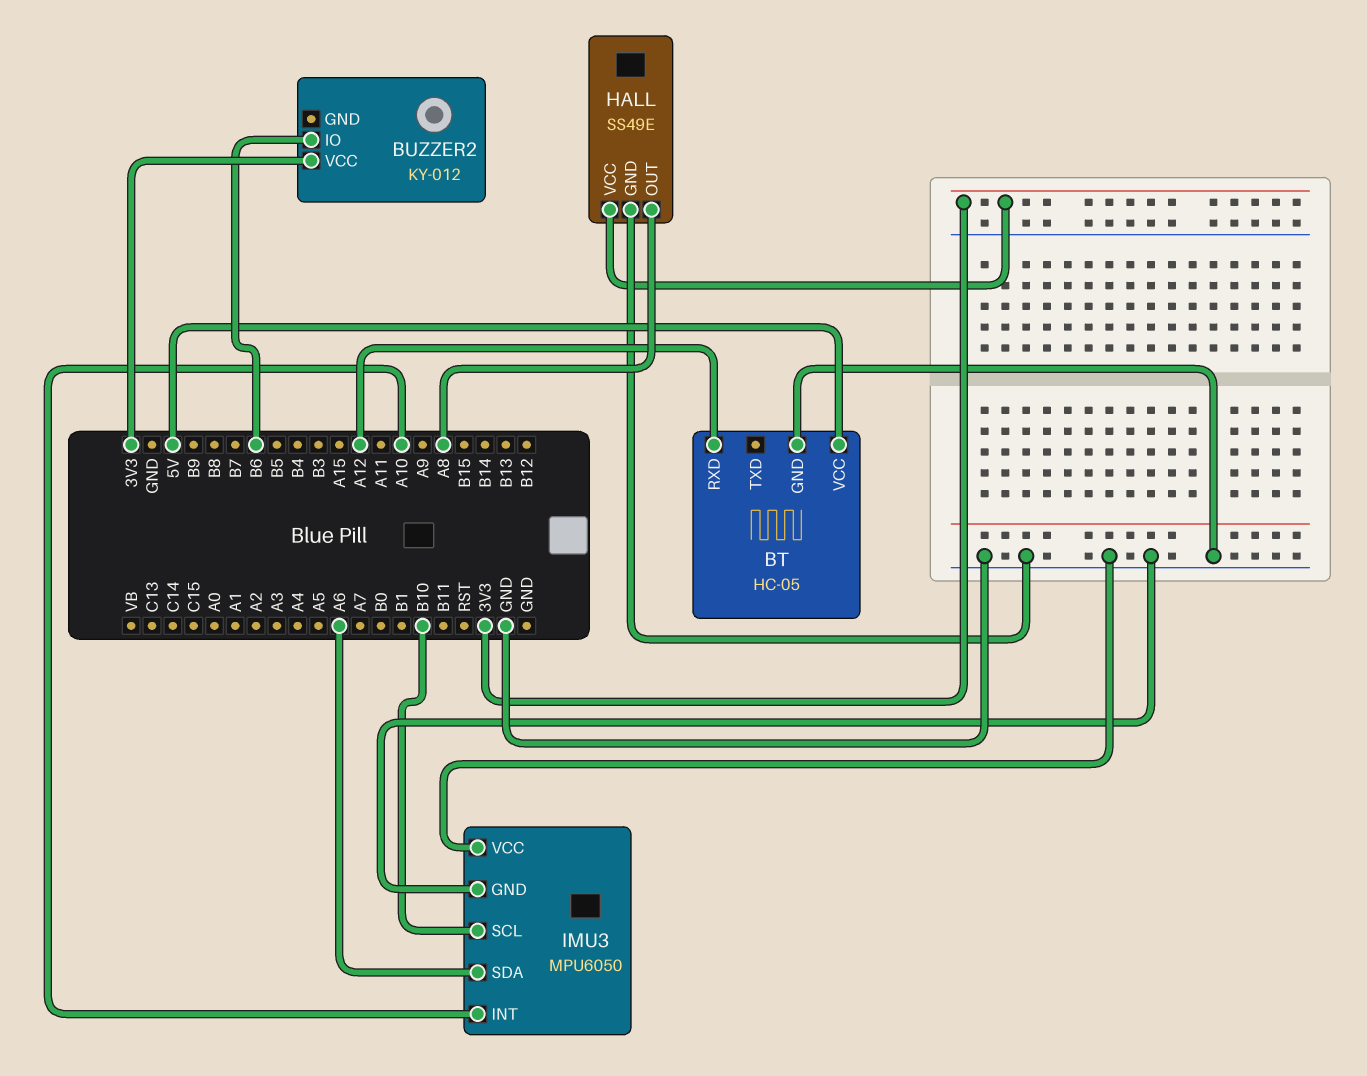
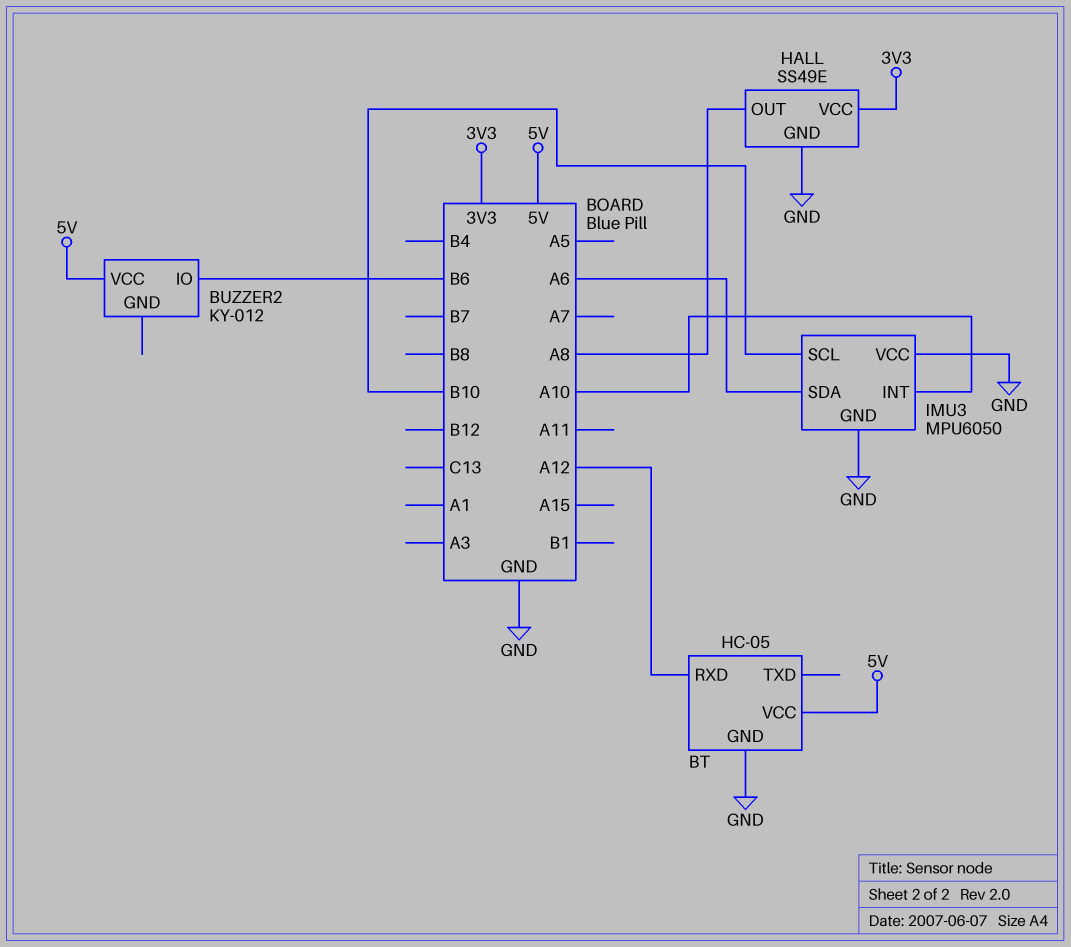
BUZZER2 pin VCC: 3V3 -> 5V

